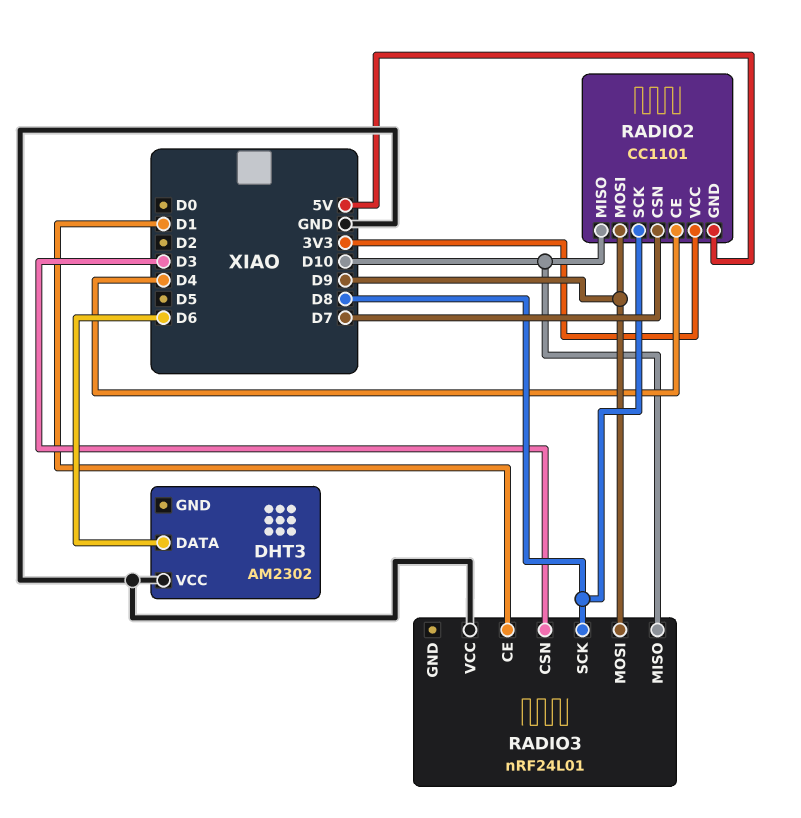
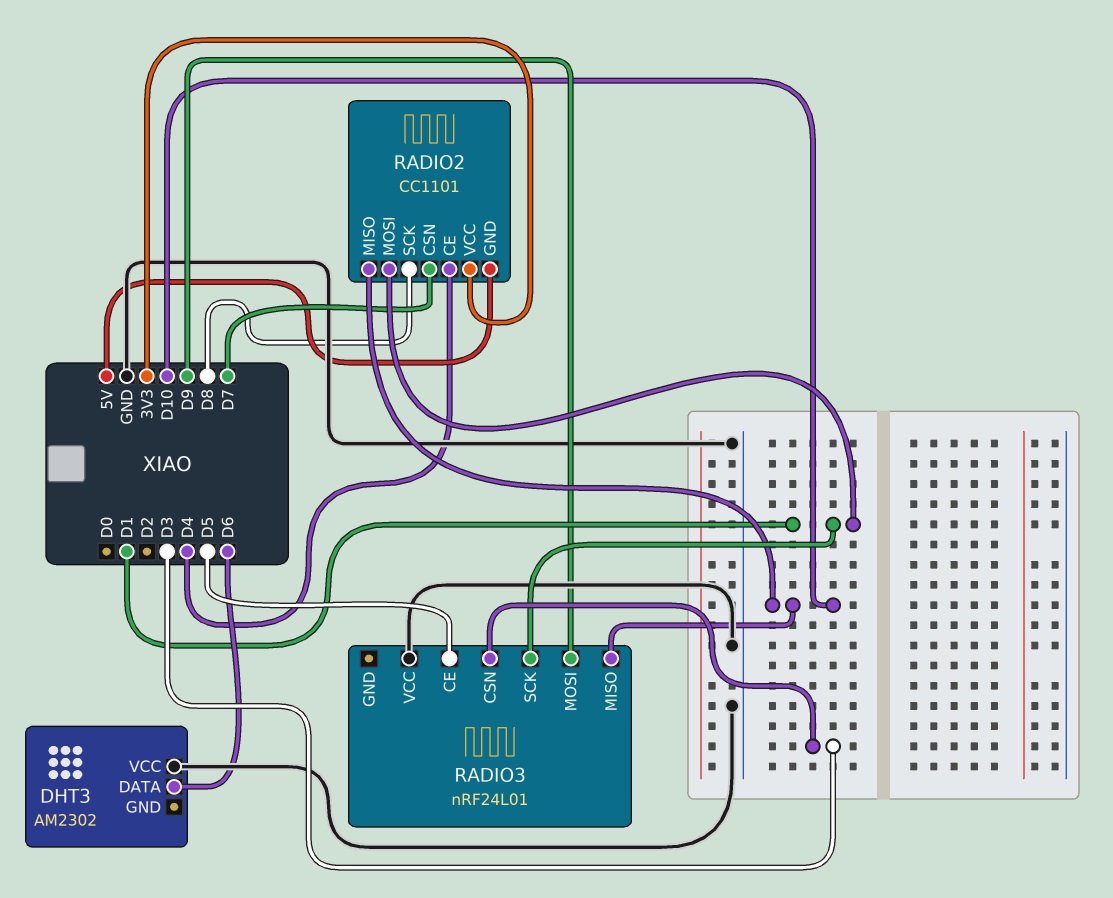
RADIO2 pin MOSI: D9 -> D1
RADIO3 pin CE: D1 -> D5
RADIO3 pin SCK: D8 -> D1

